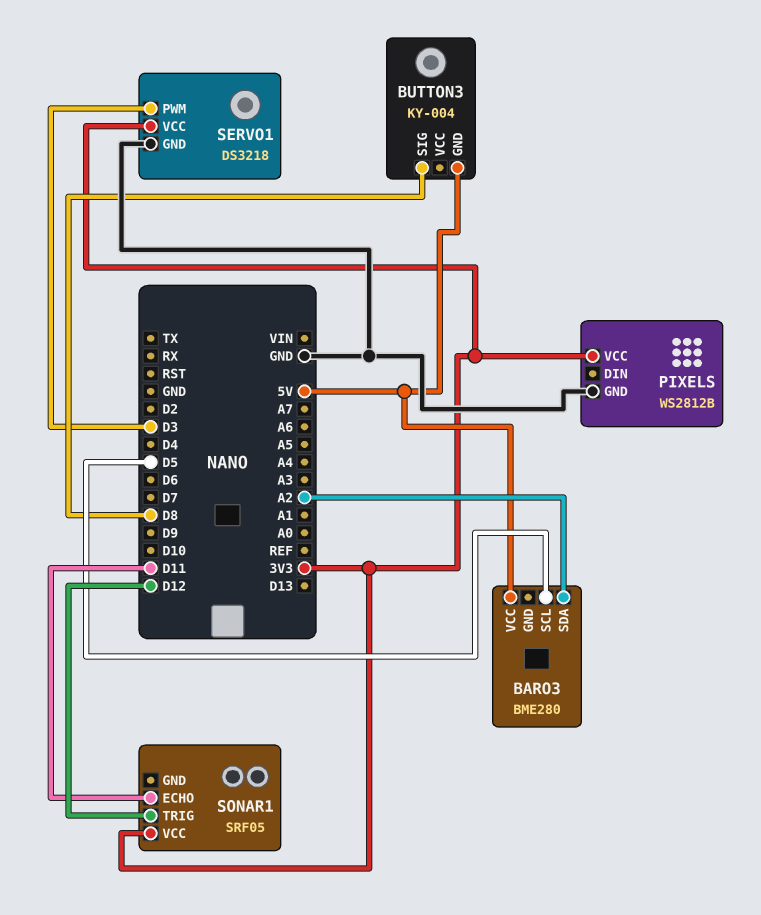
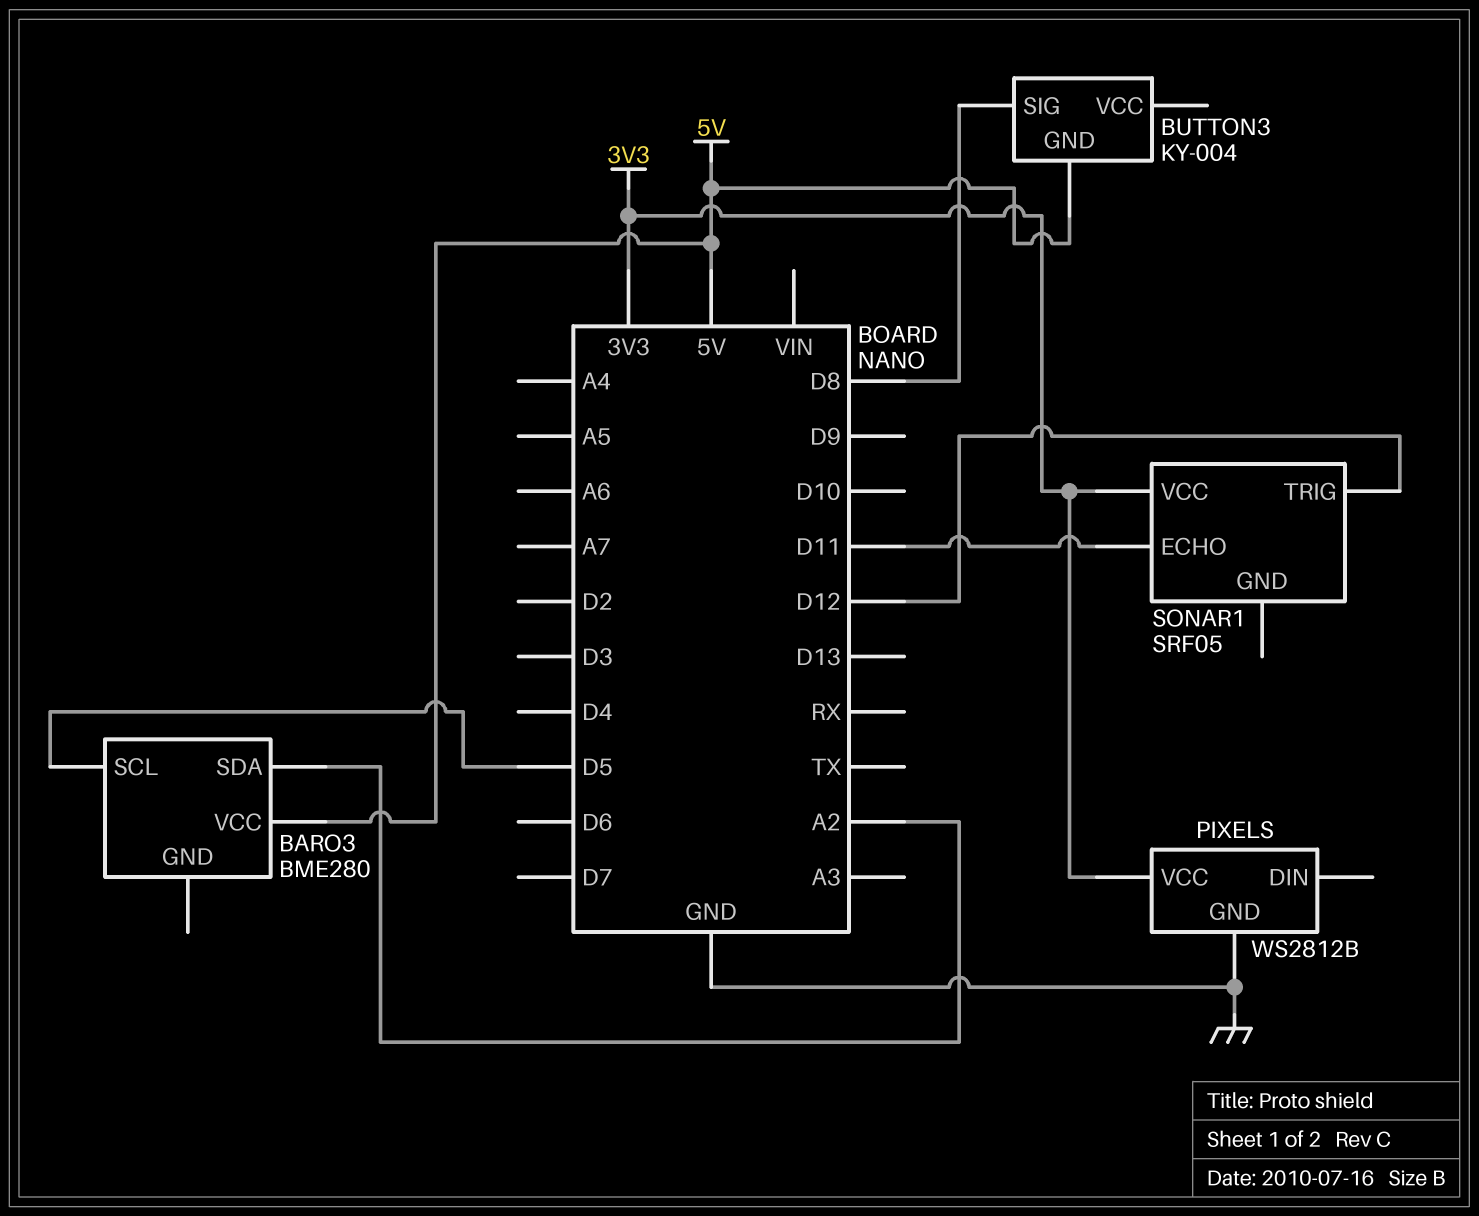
SERVO1: DS3218 -> none
SERVO1 pin GND: GND -> none
SERVO1 pin PWM: D3 -> none
SERVO1 pin VCC: 3V3 -> none

